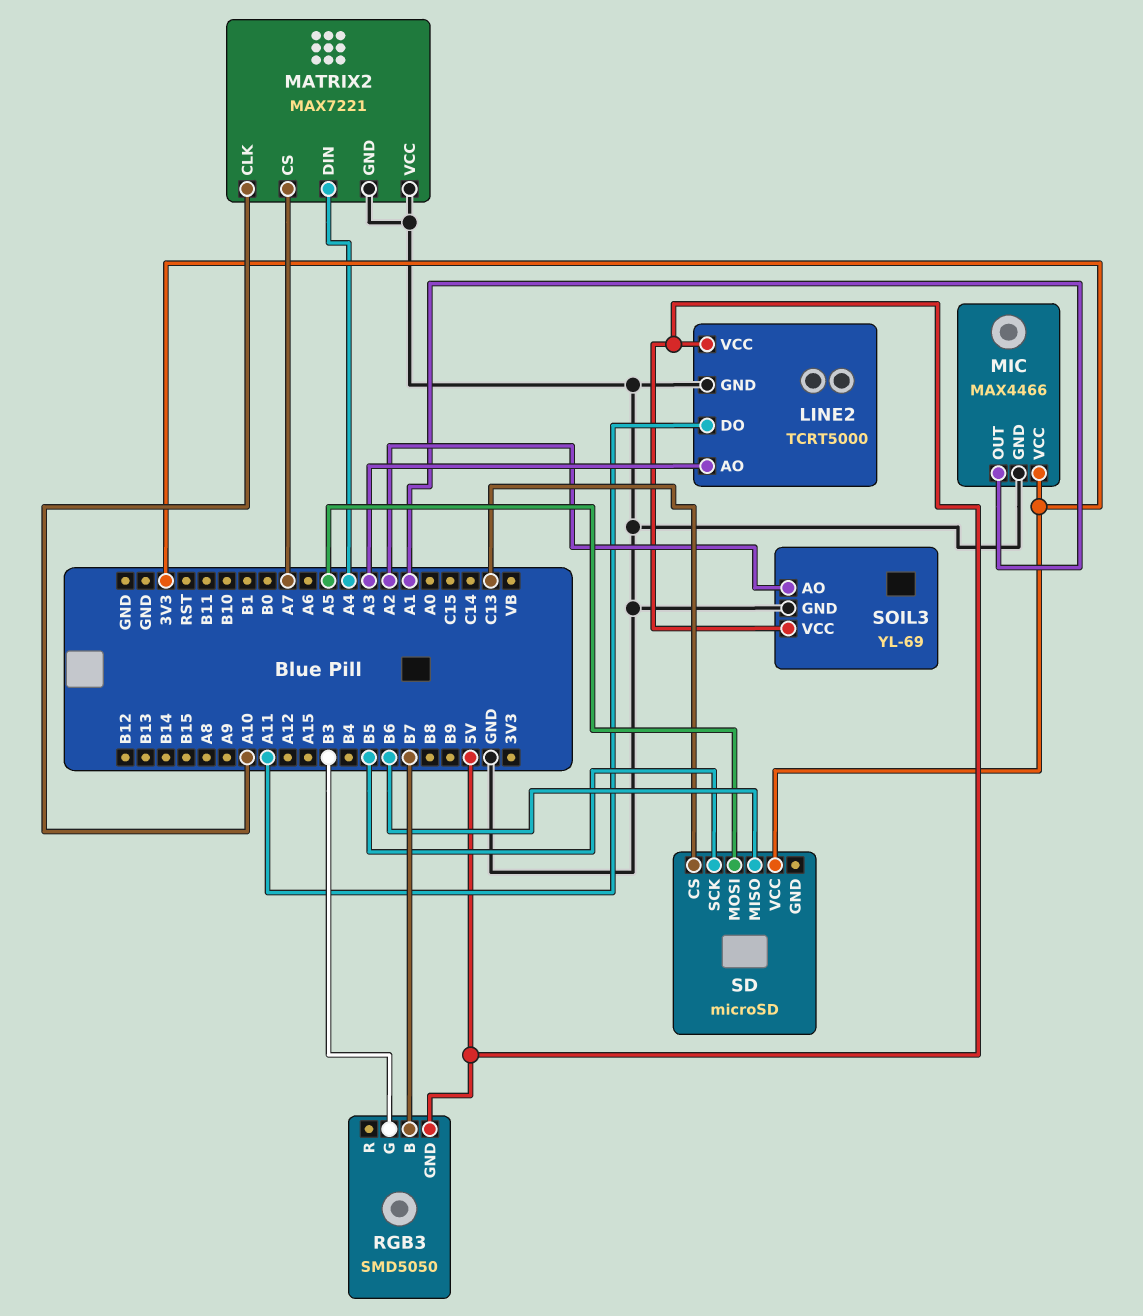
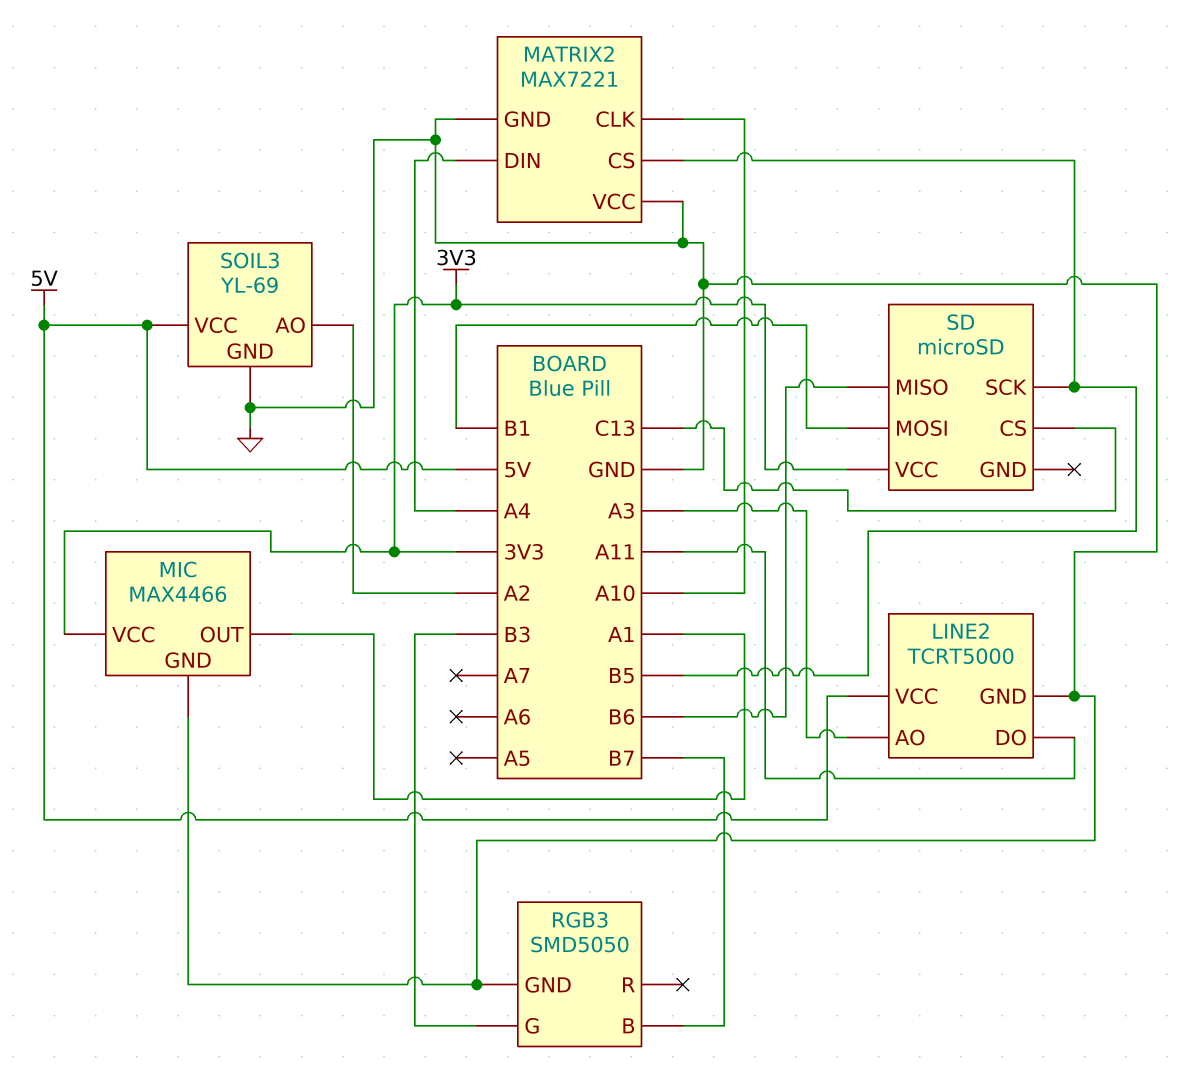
MATRIX2 pin CS: A7 -> B5
RGB3 pin GND: 5V -> GND
SD pin MOSI: A5 -> B1

